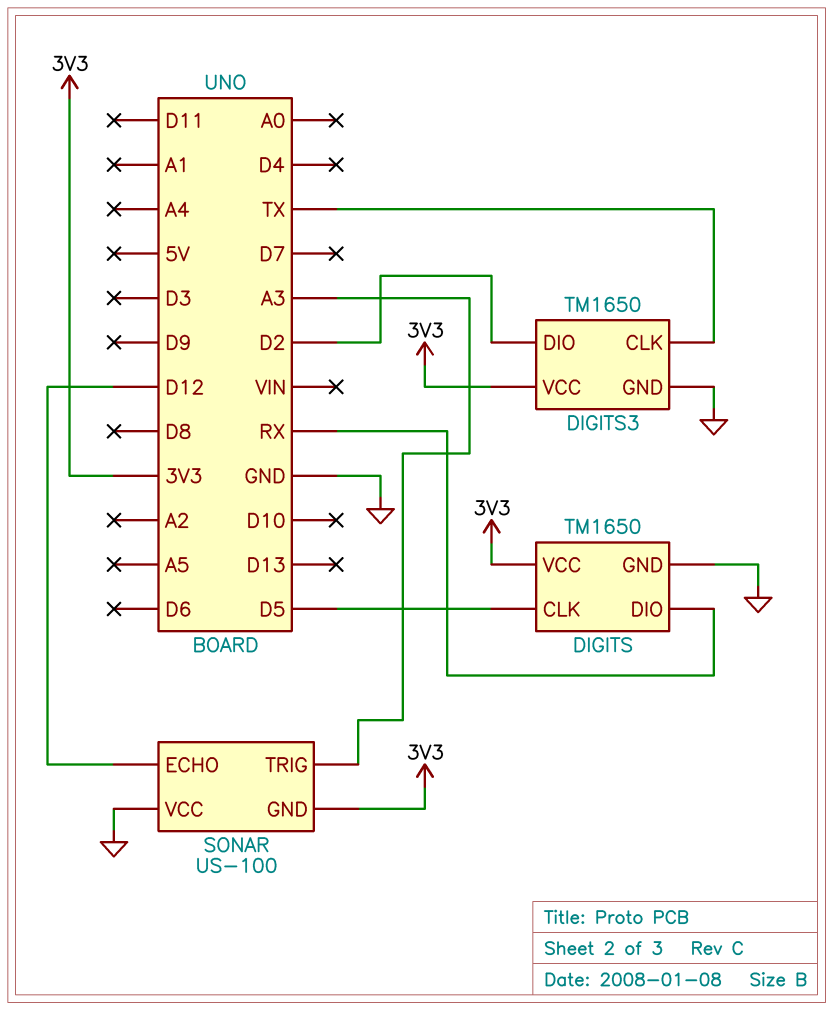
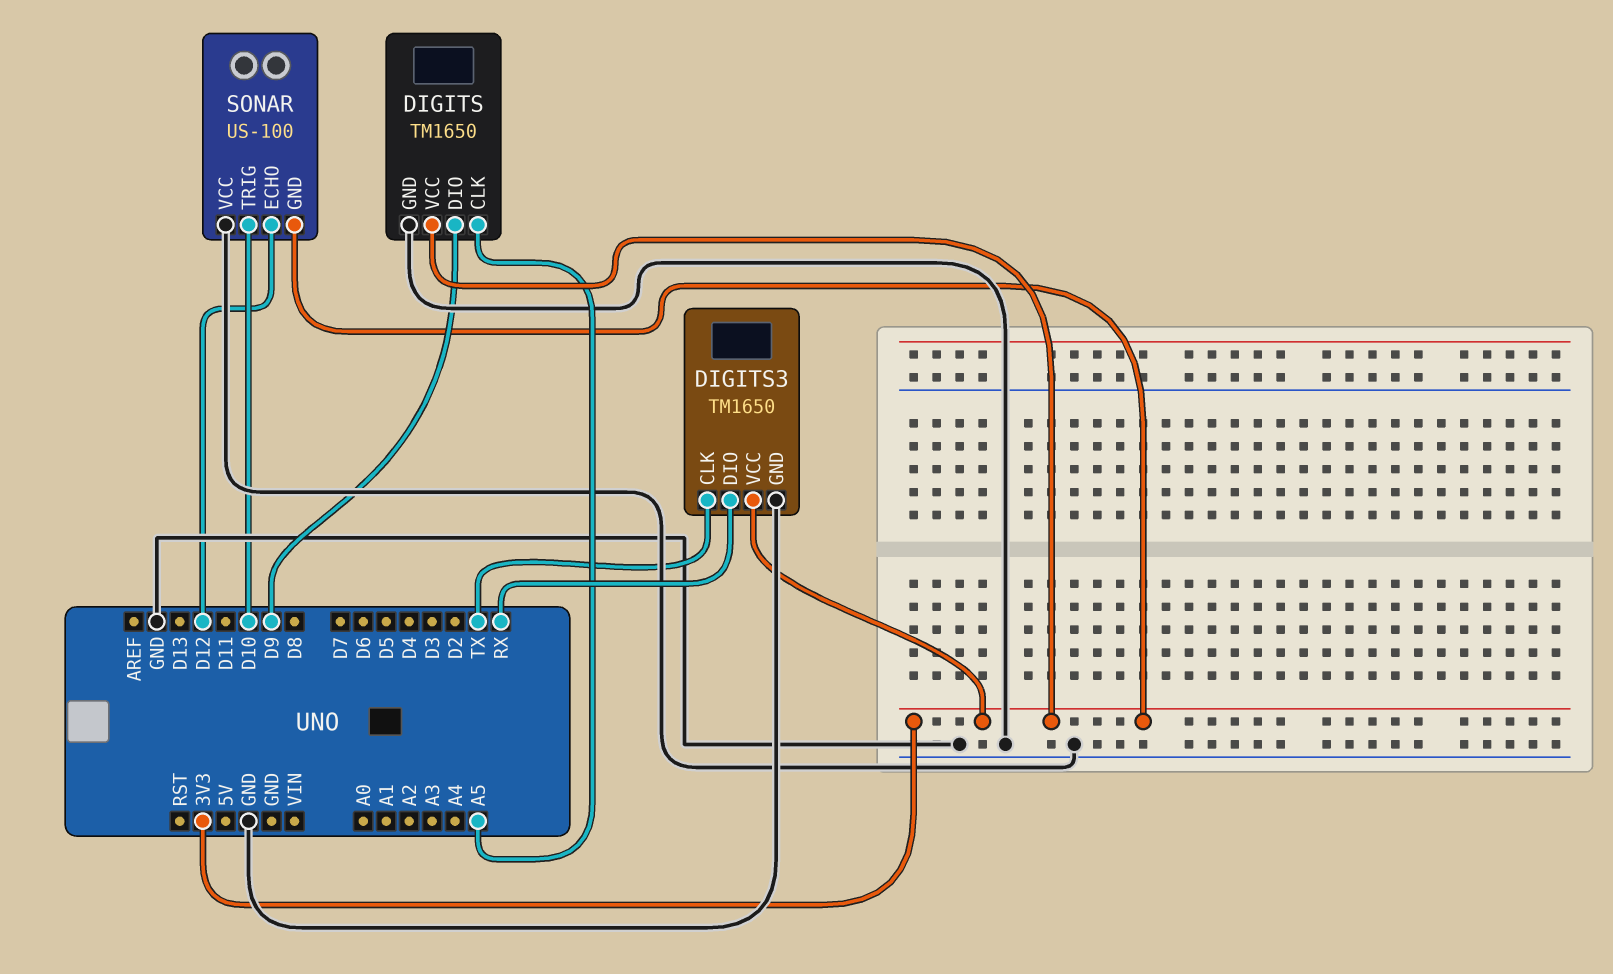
DIGITS pin CLK: D5 -> A5
DIGITS pin DIO: RX -> D9
DIGITS3 pin DIO: D2 -> RX
SONAR pin TRIG: A3 -> D10

